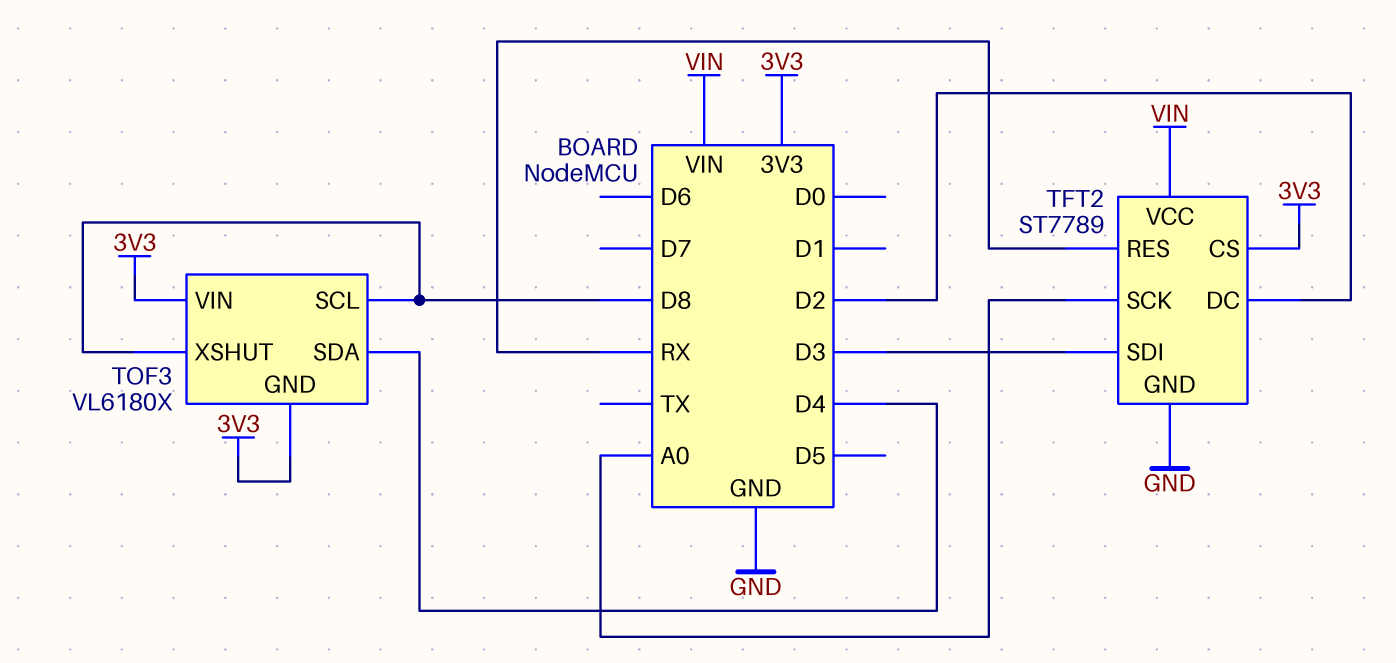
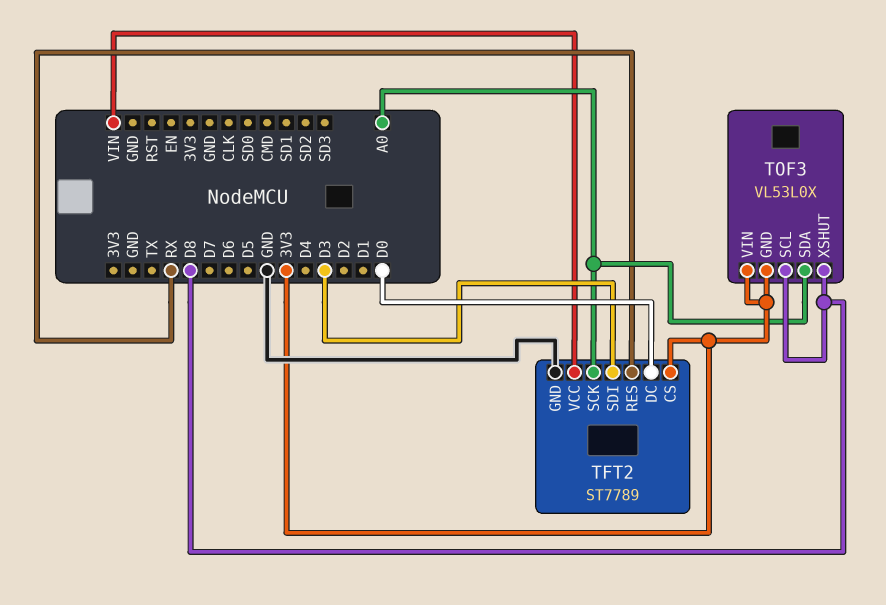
TFT2 pin DC: D2 -> D0
TOF3: VL6180X -> VL53L0X
TOF3 pin SDA: D4 -> A0

